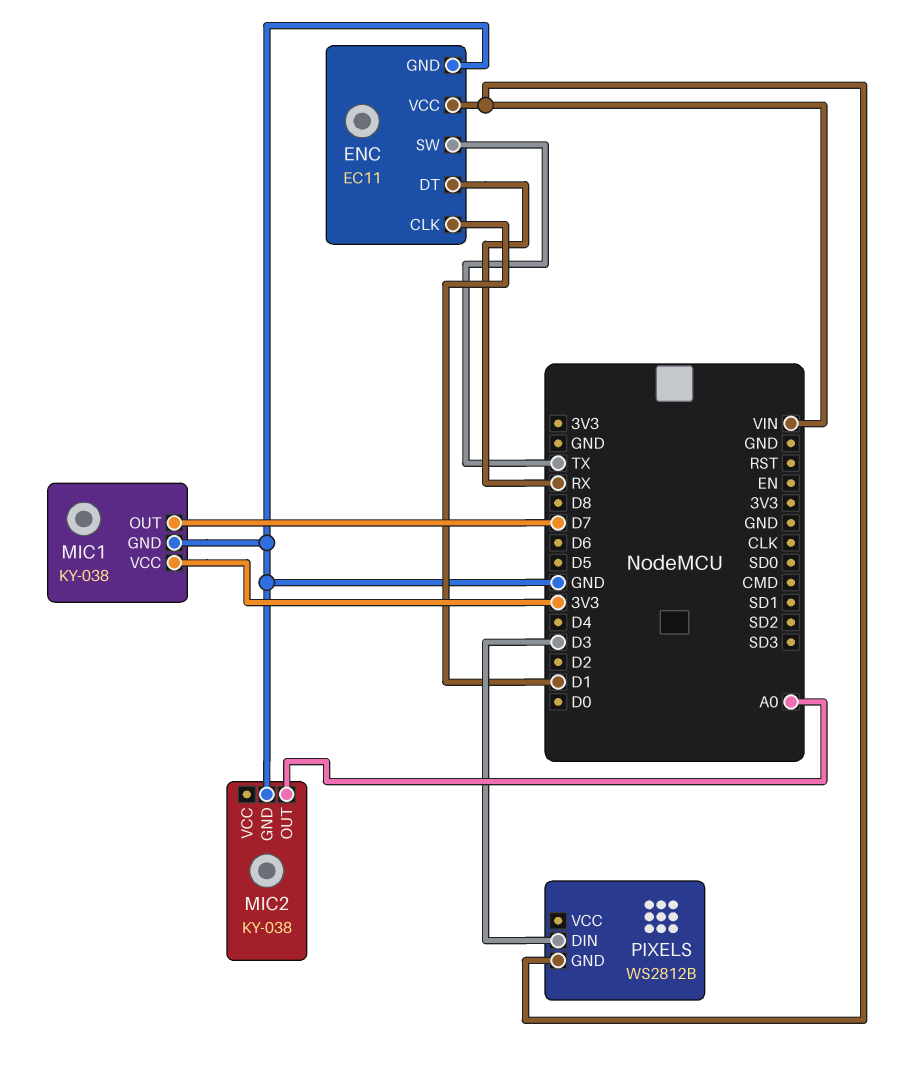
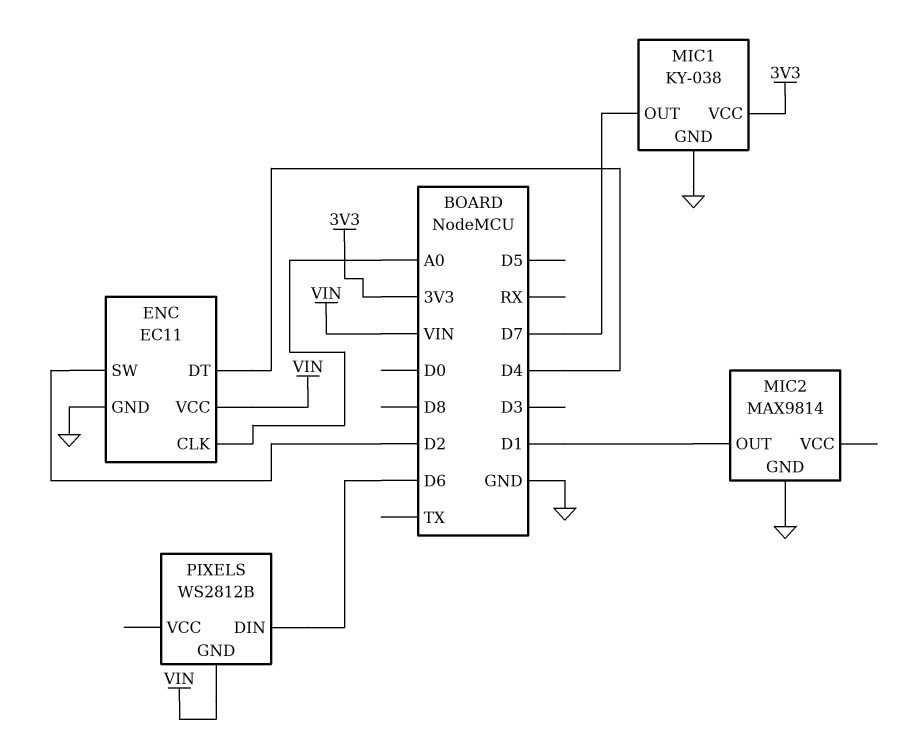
ENC pin CLK: D1 -> A0
ENC pin DT: RX -> D4
ENC pin SW: TX -> D2
MIC2: KY-038 -> MAX9814
MIC2 pin OUT: A0 -> D1
PIXELS pin DIN: D3 -> D6

